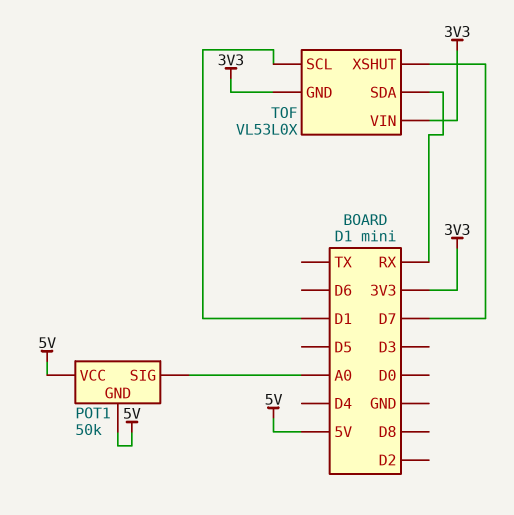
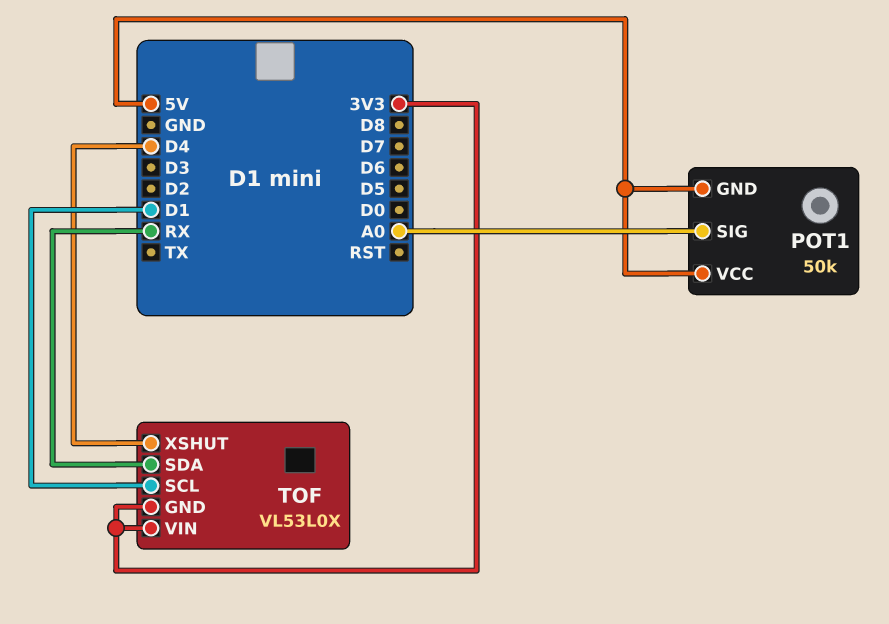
TOF pin XSHUT: D7 -> D4

